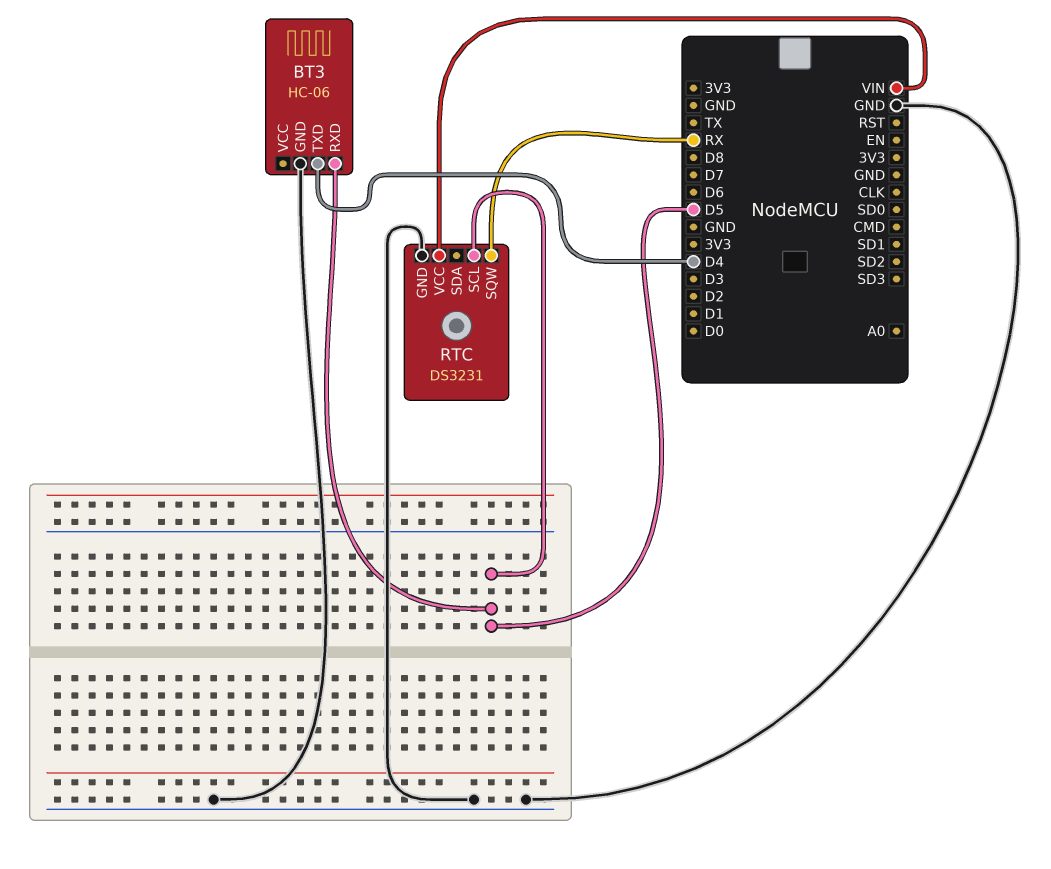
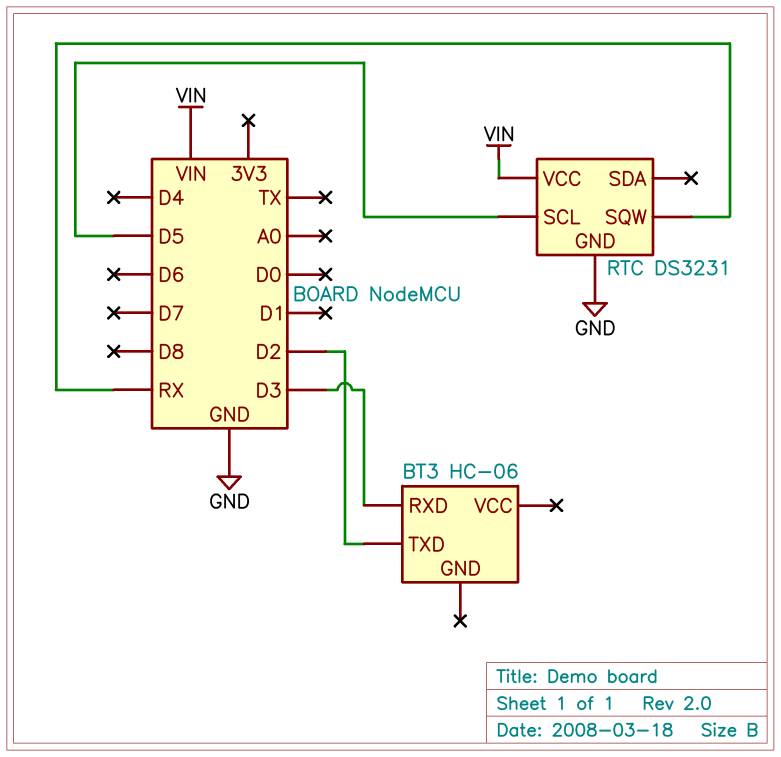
BT3 pin GND: GND -> none
BT3 pin RXD: D5 -> D3
BT3 pin TXD: D4 -> D2

